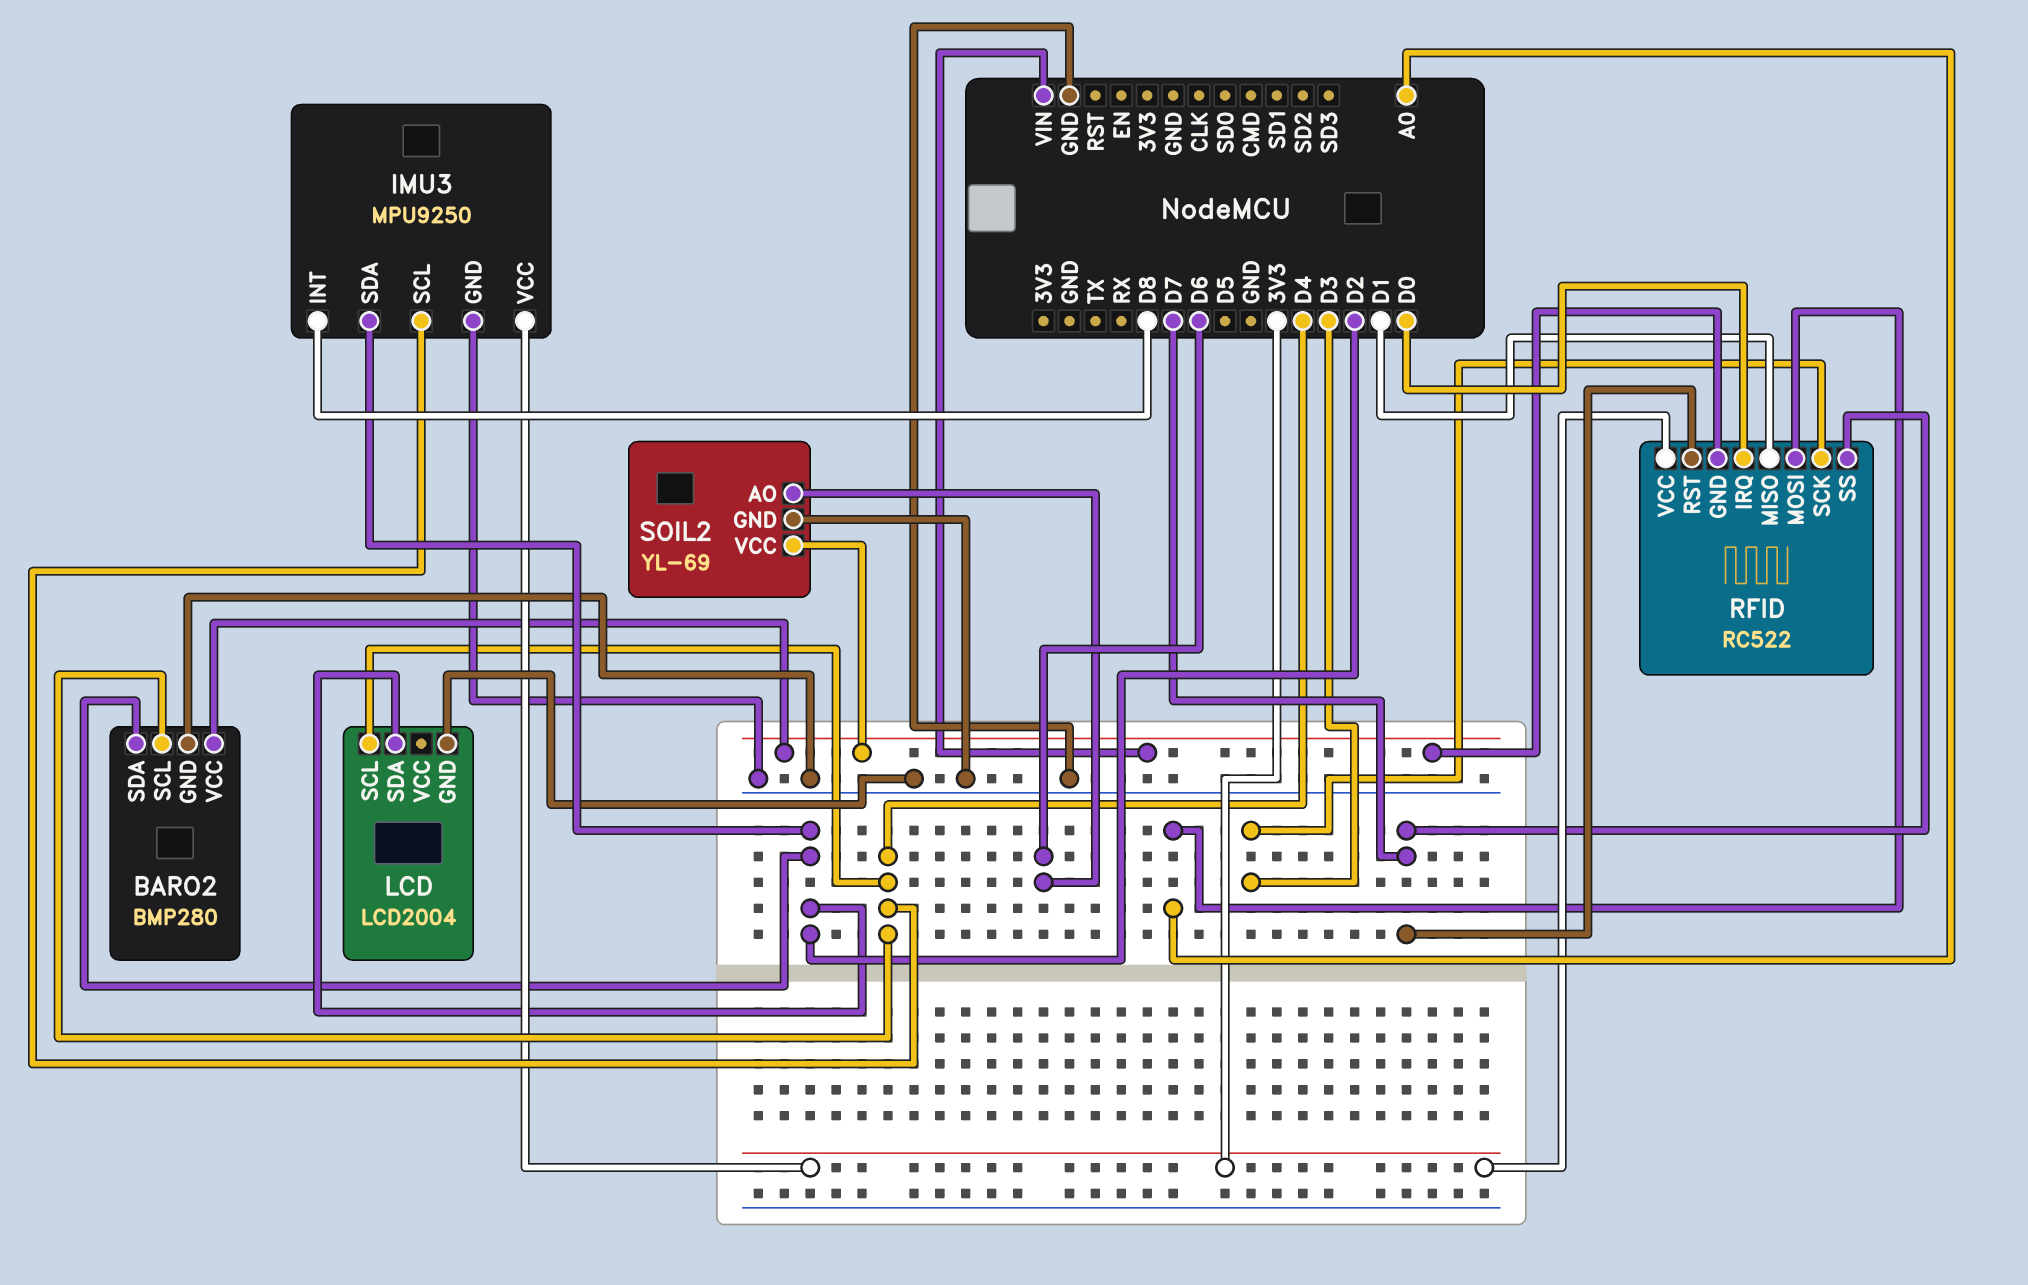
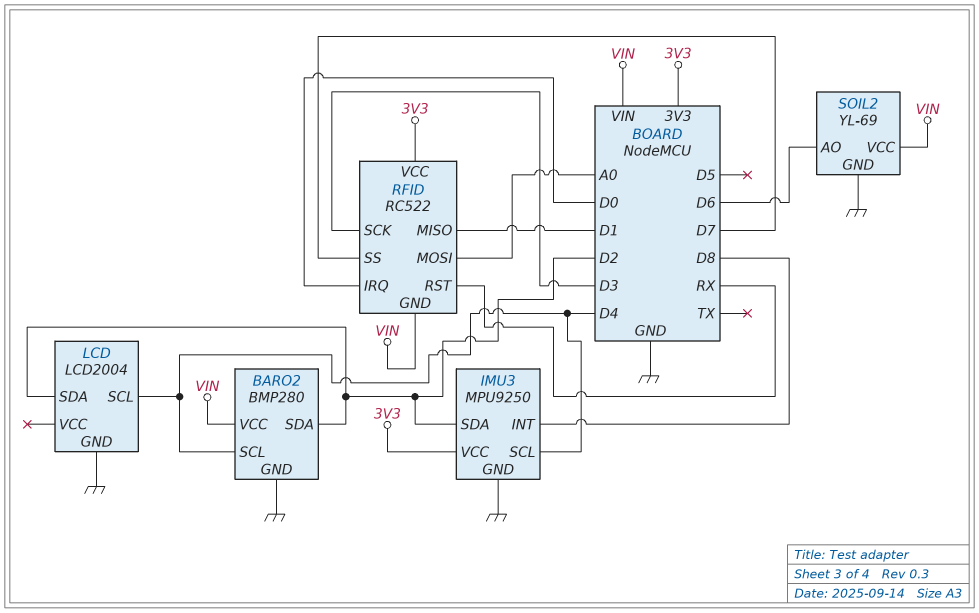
RFID pin RST: D7 -> RX

